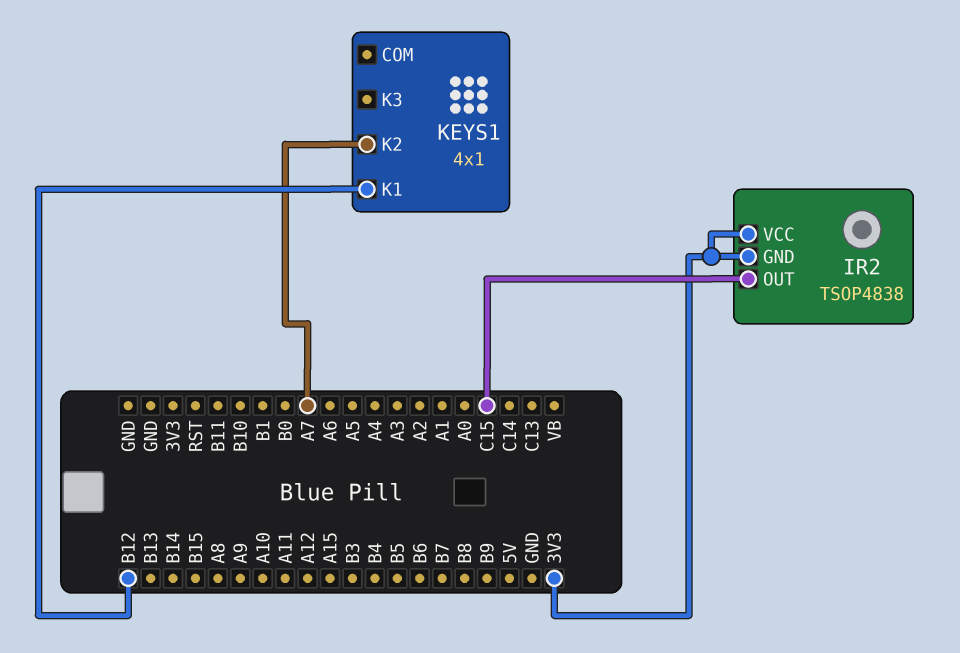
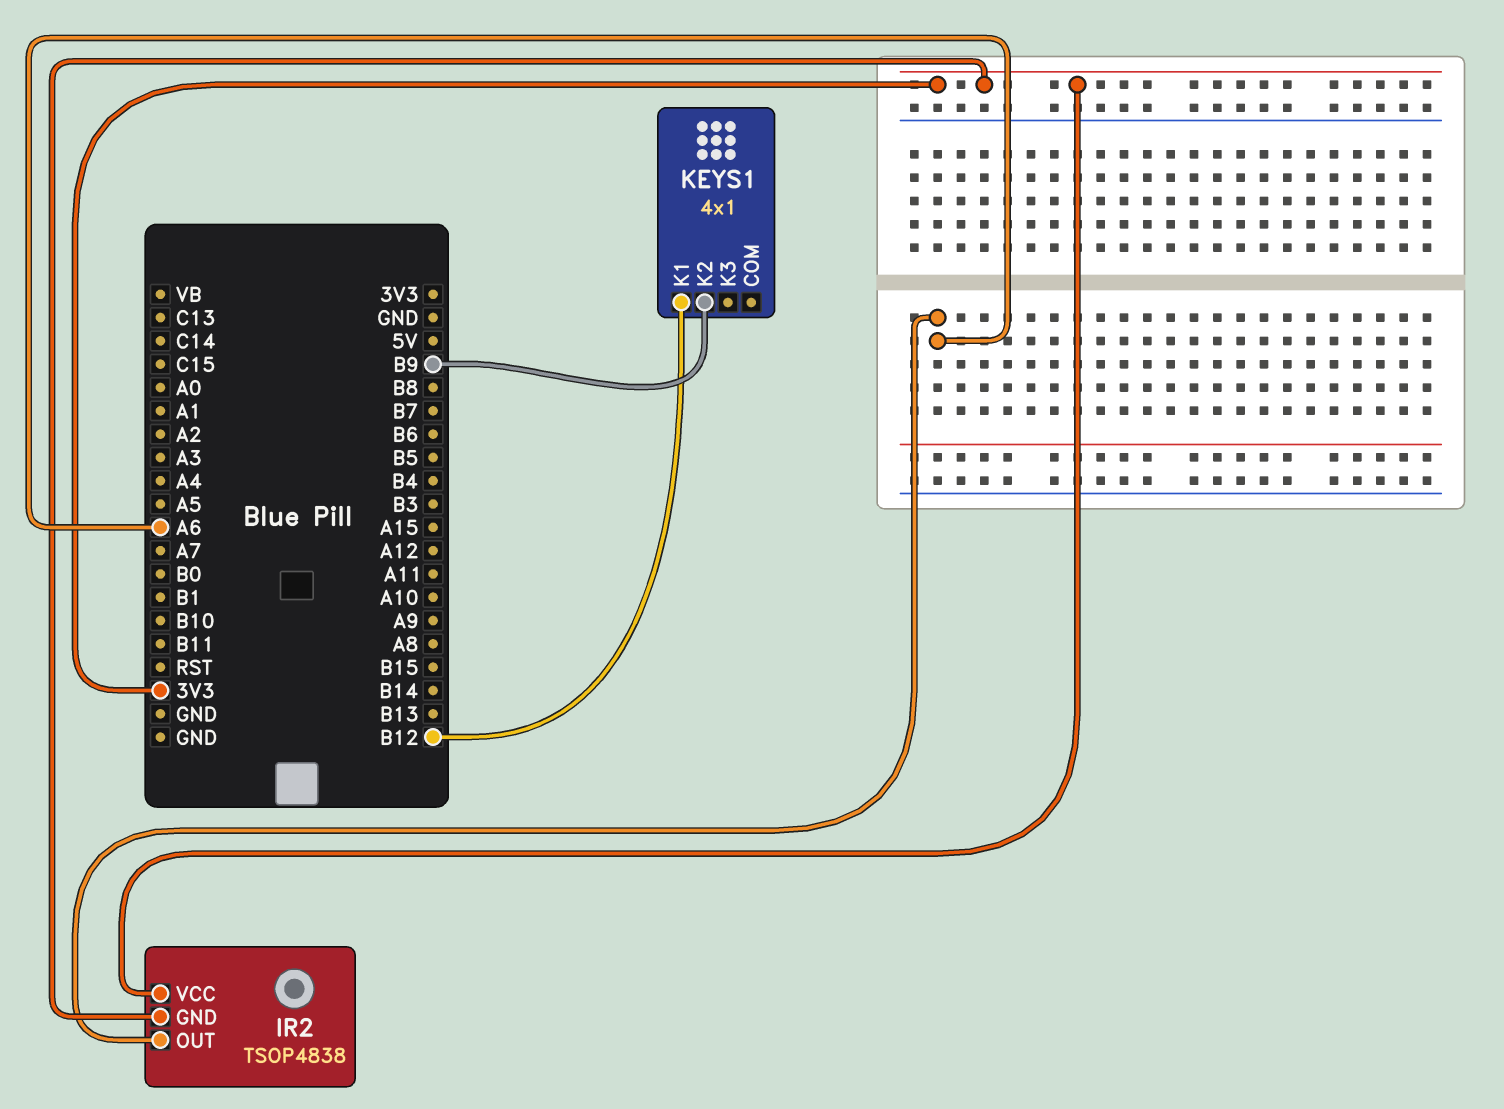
IR2 pin OUT: C15 -> A6
KEYS1 pin K2: A7 -> B9

